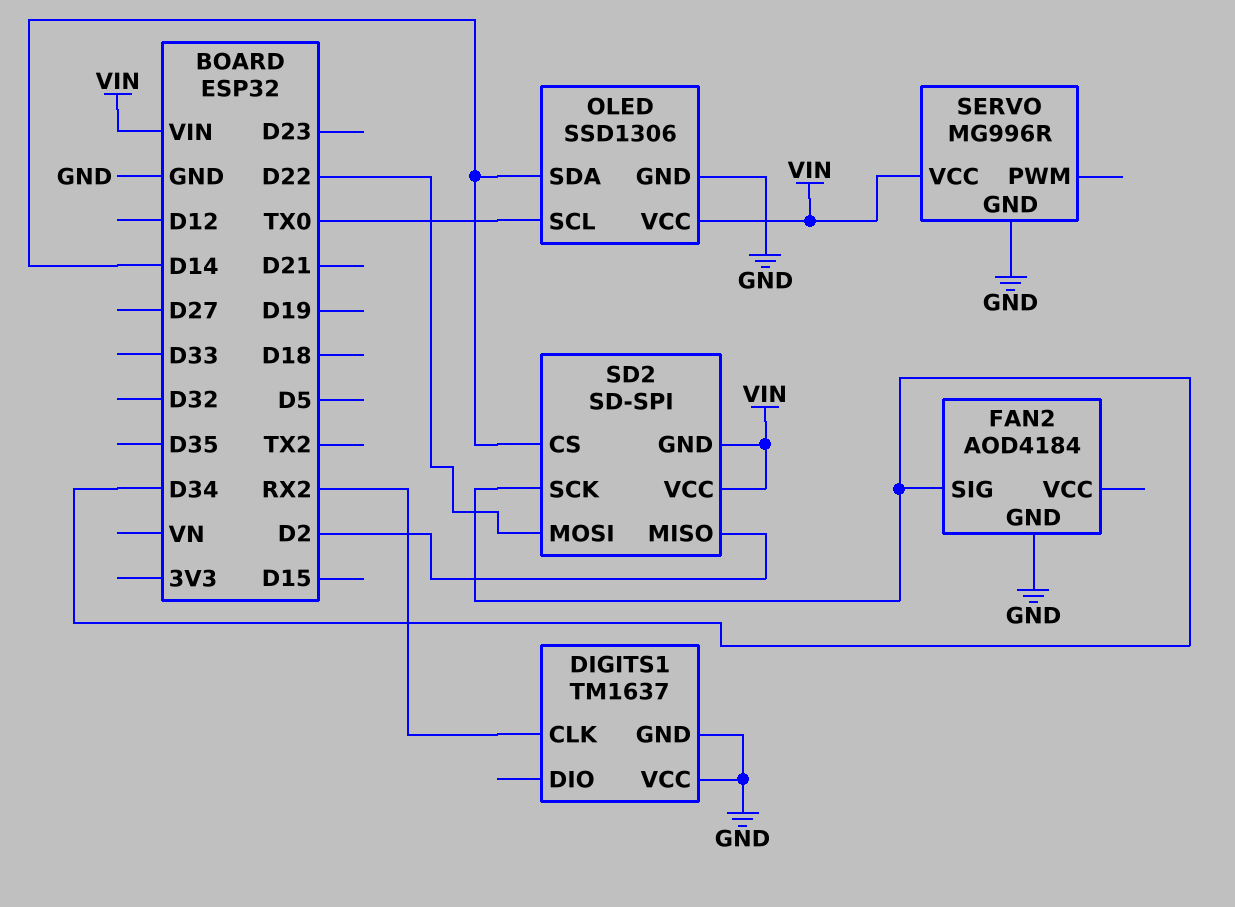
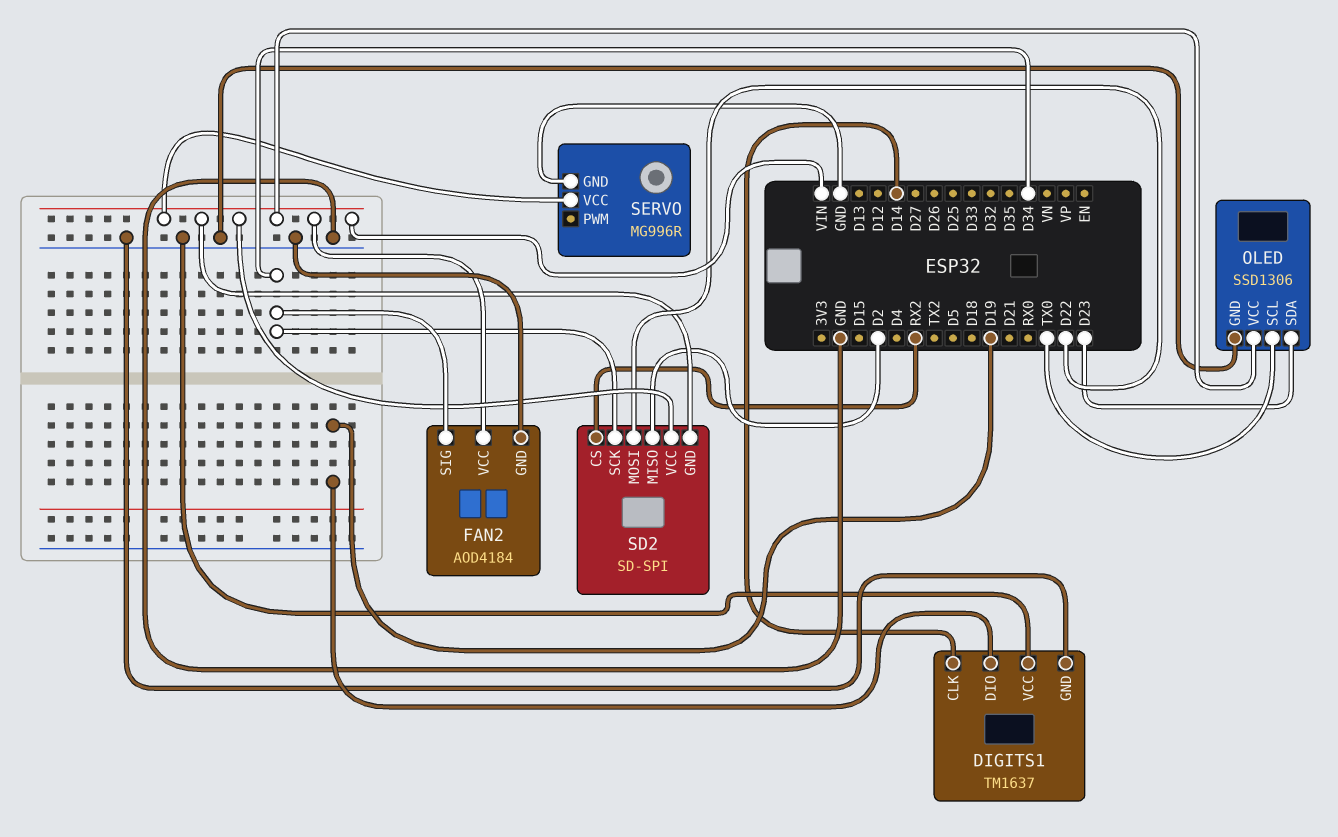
DIGITS1 pin CLK: RX2 -> D14
DIGITS1 pin DIO: none -> D19
FAN2 pin VCC: none -> VIN
OLED pin SDA: D14 -> D23
SD2 pin CS: D14 -> RX2

